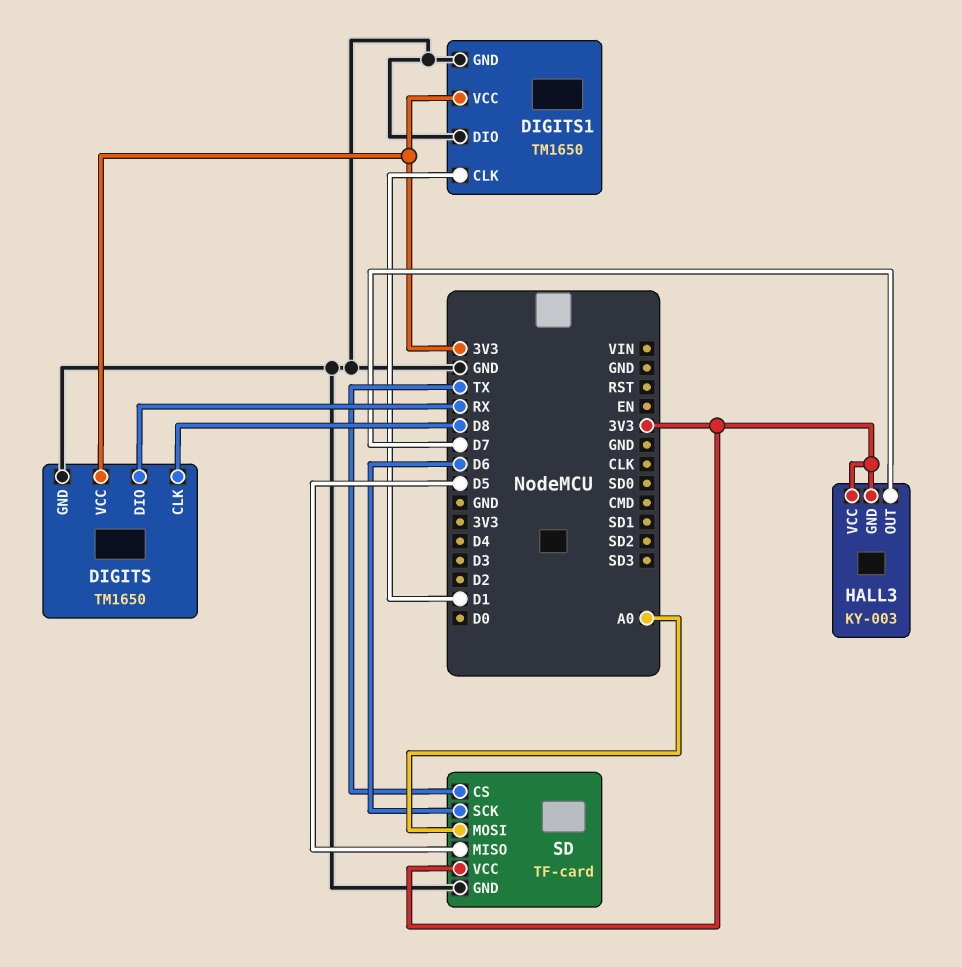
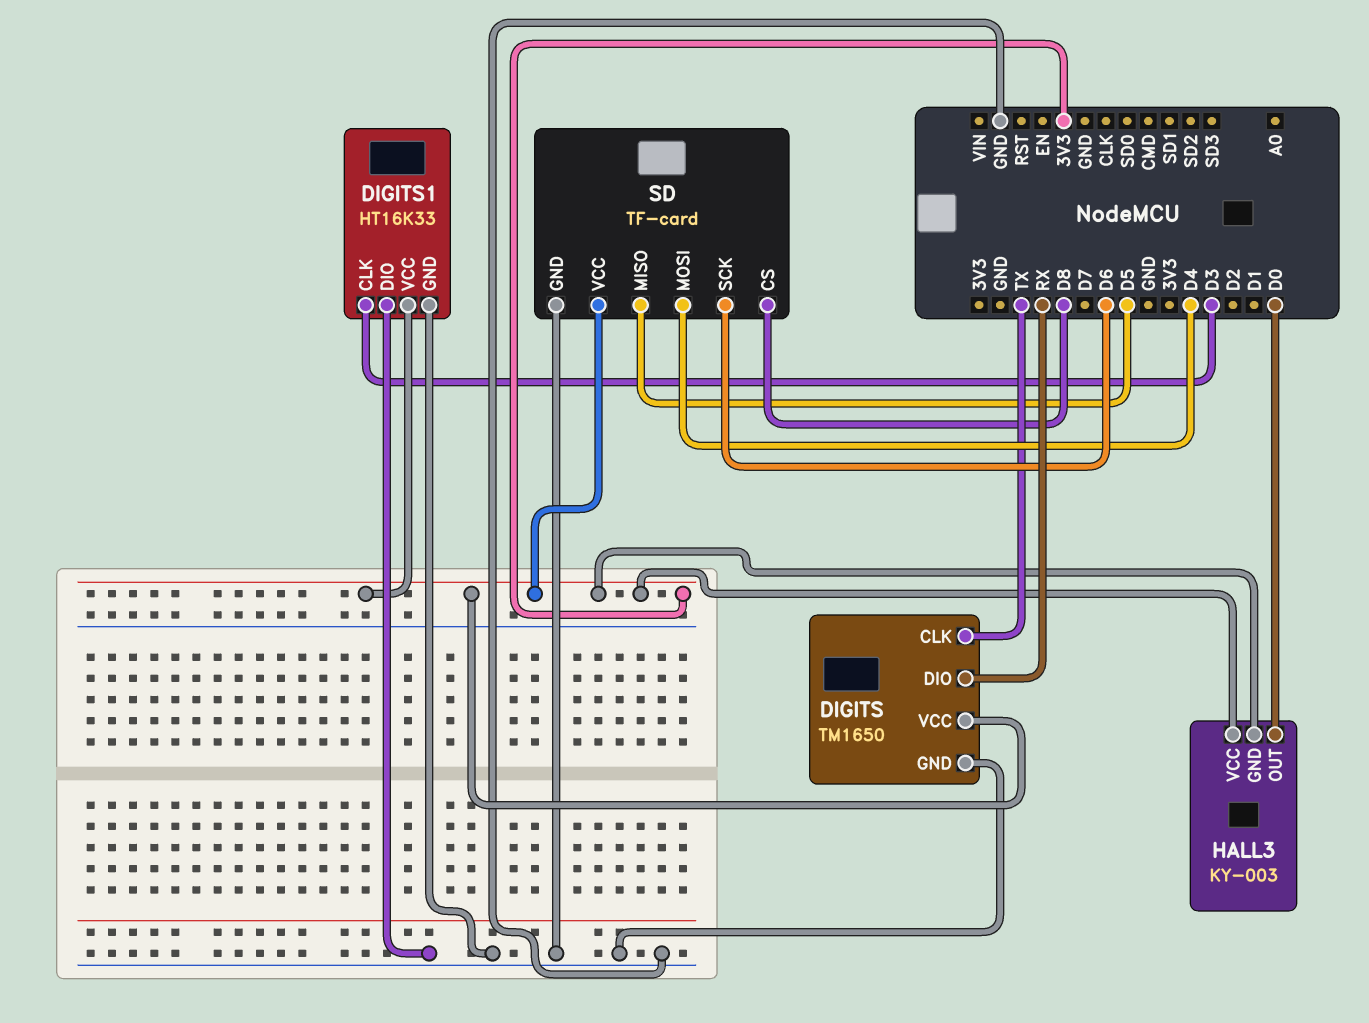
DIGITS pin CLK: D8 -> TX
DIGITS1: TM1650 -> HT16K33
DIGITS1 pin CLK: D1 -> D3
HALL3 pin OUT: D7 -> D0
SD pin CS: TX -> D8
SD pin MOSI: A0 -> D4

